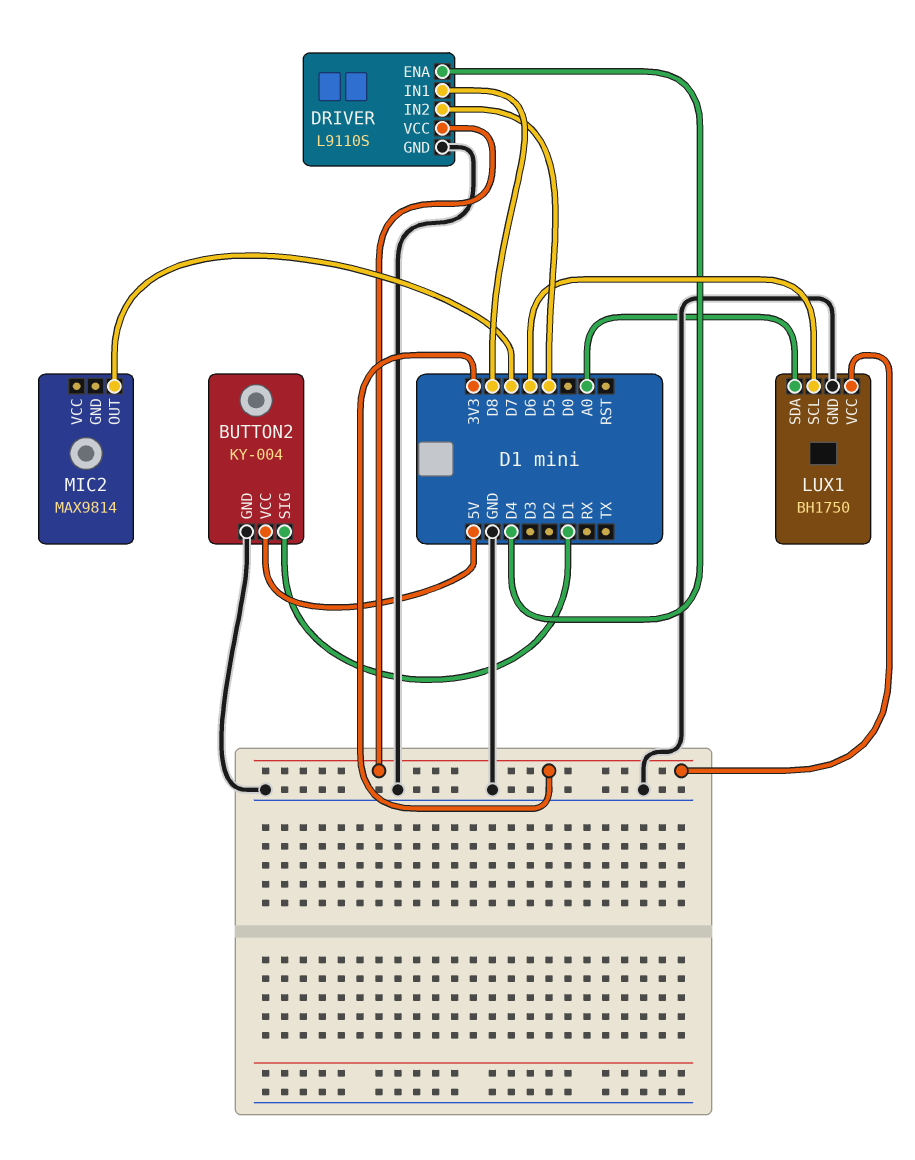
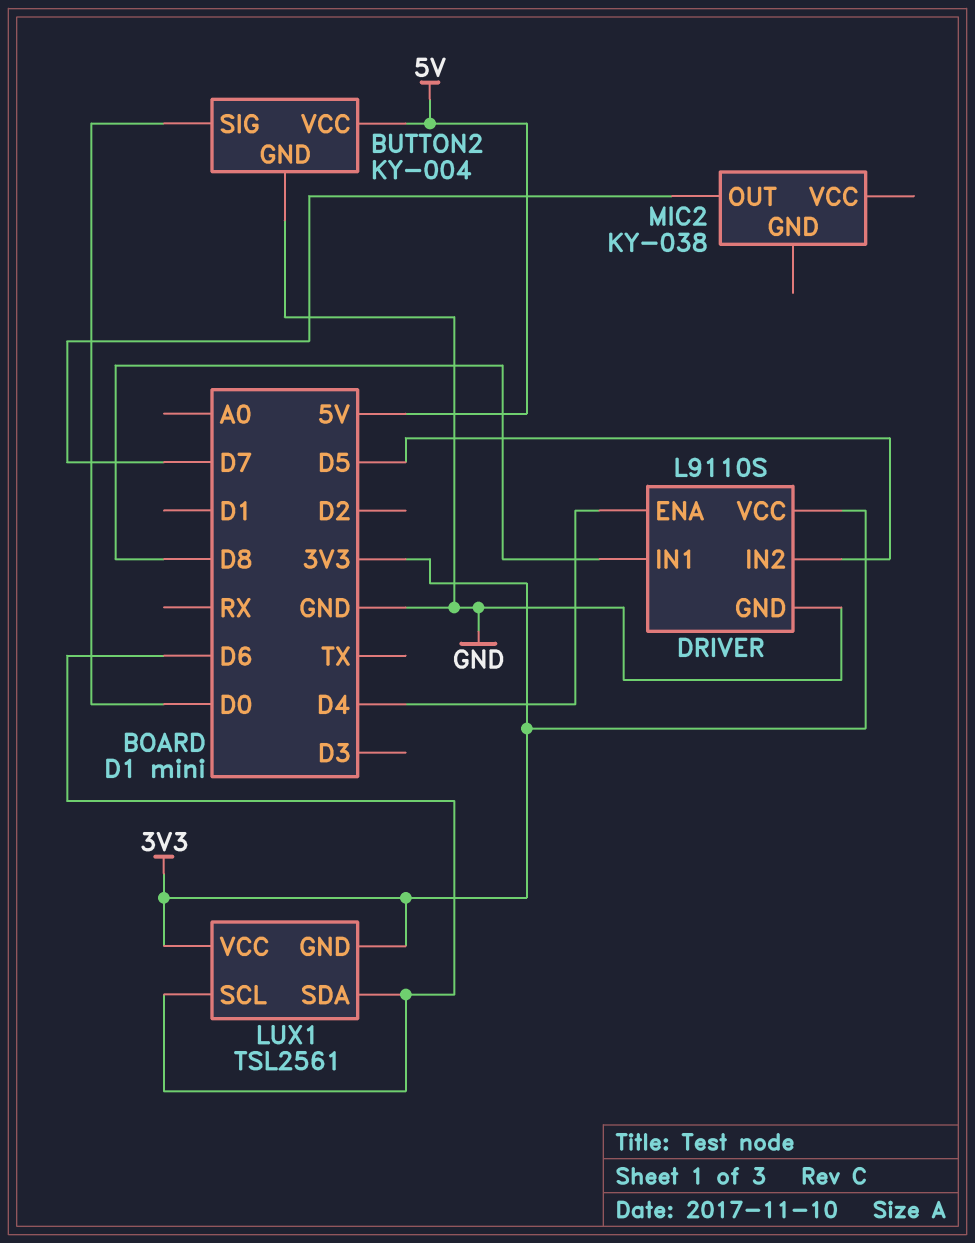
BUTTON2 pin SIG: D1 -> D0
LUX1: BH1750 -> TSL2561
LUX1 pin GND: GND -> 3V3
LUX1 pin SDA: A0 -> D6
MIC2: MAX9814 -> KY-038

